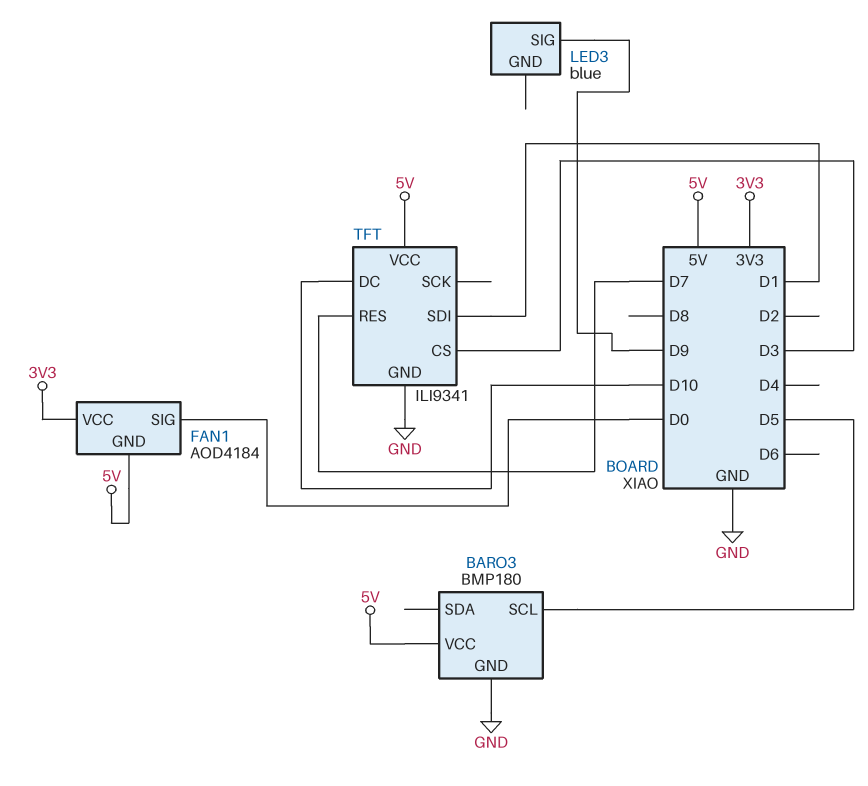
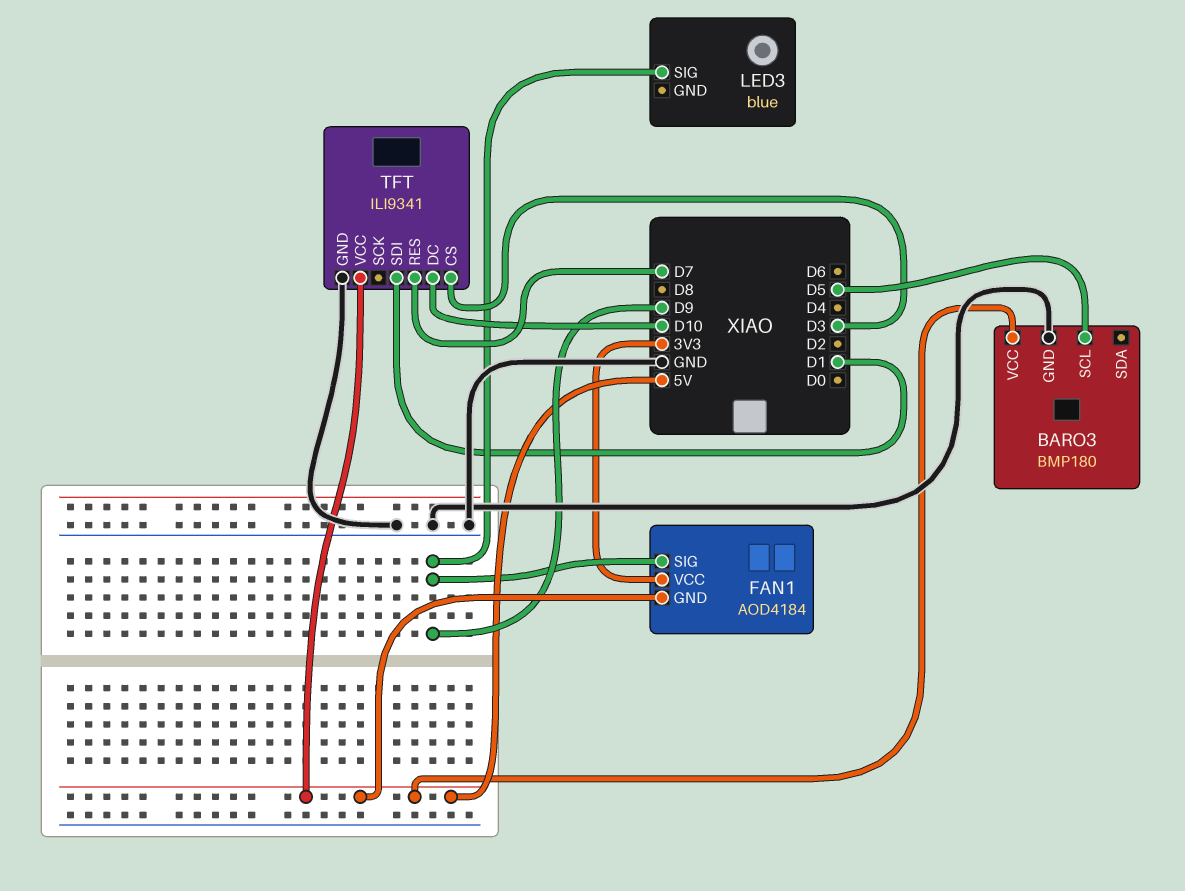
FAN1 pin SIG: D0 -> D9

